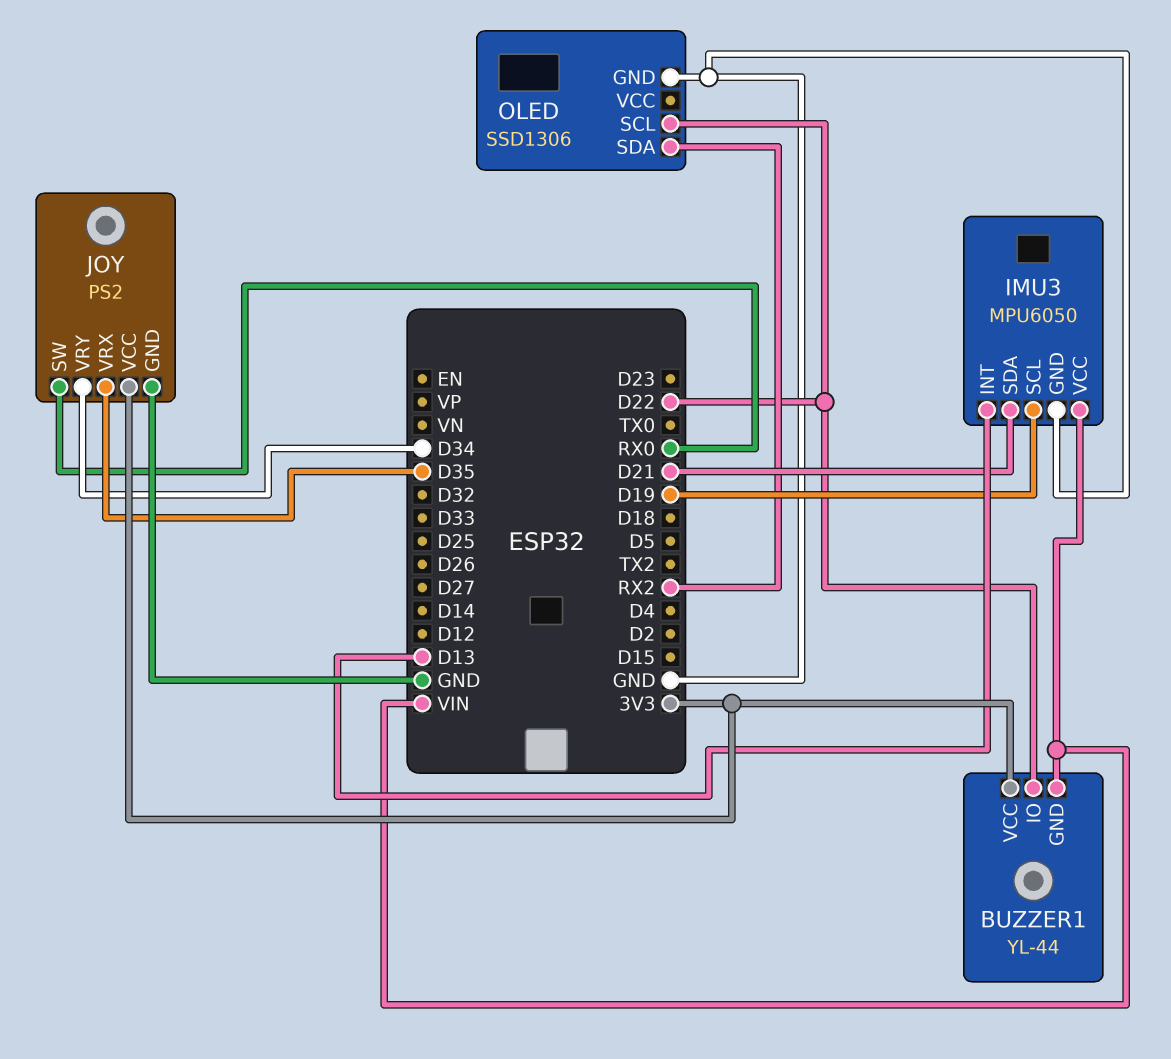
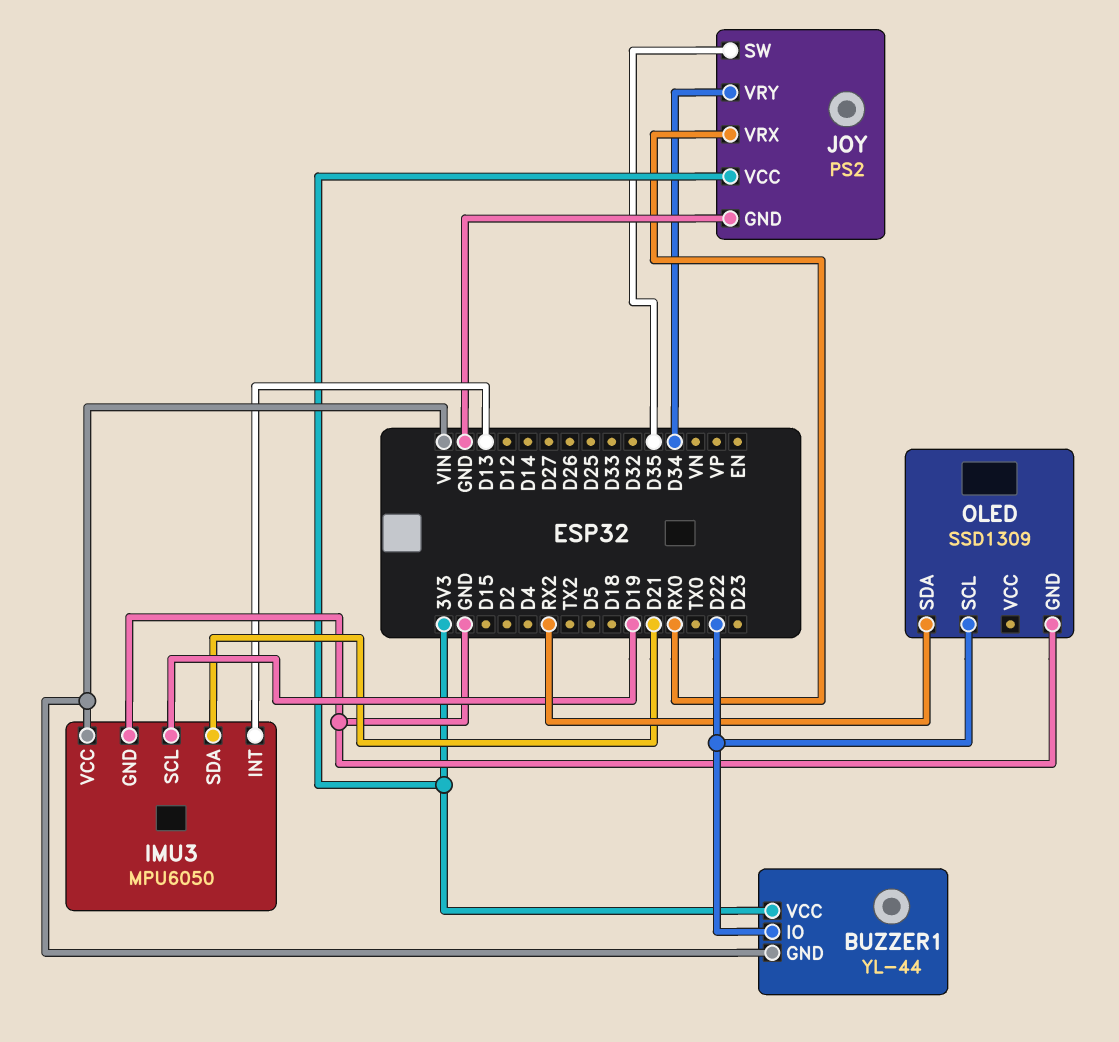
JOY pin SW: RX0 -> D35
JOY pin VRX: D35 -> RX0
OLED: SSD1306 -> SSD1309

